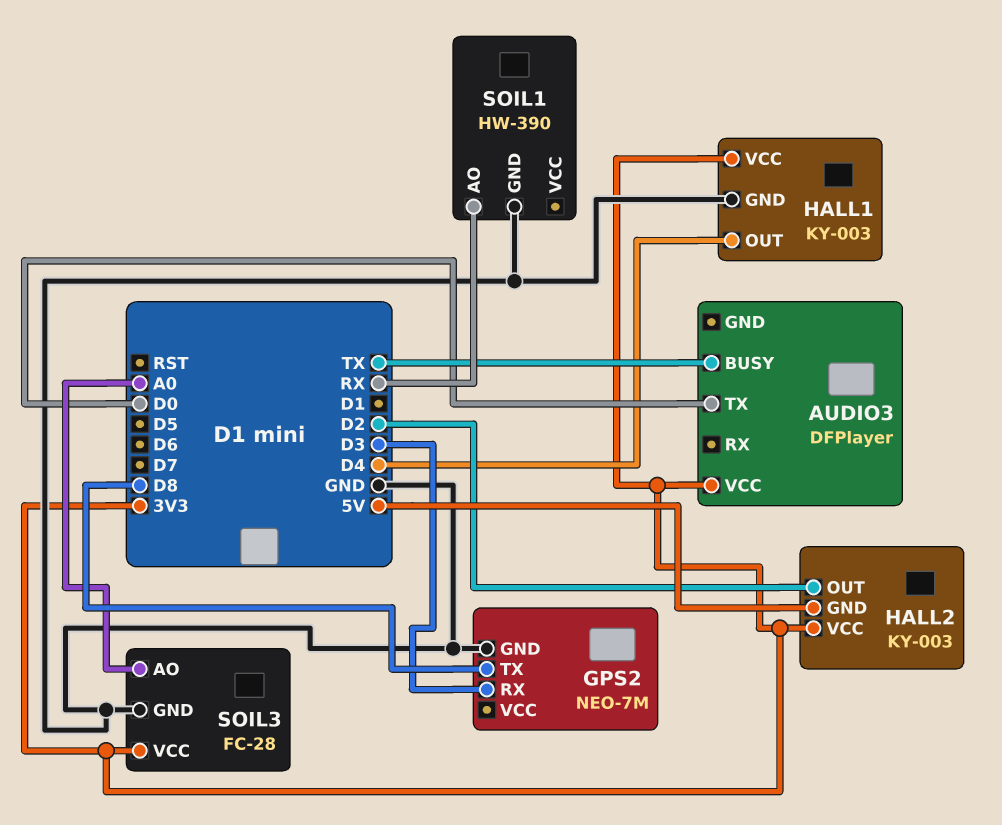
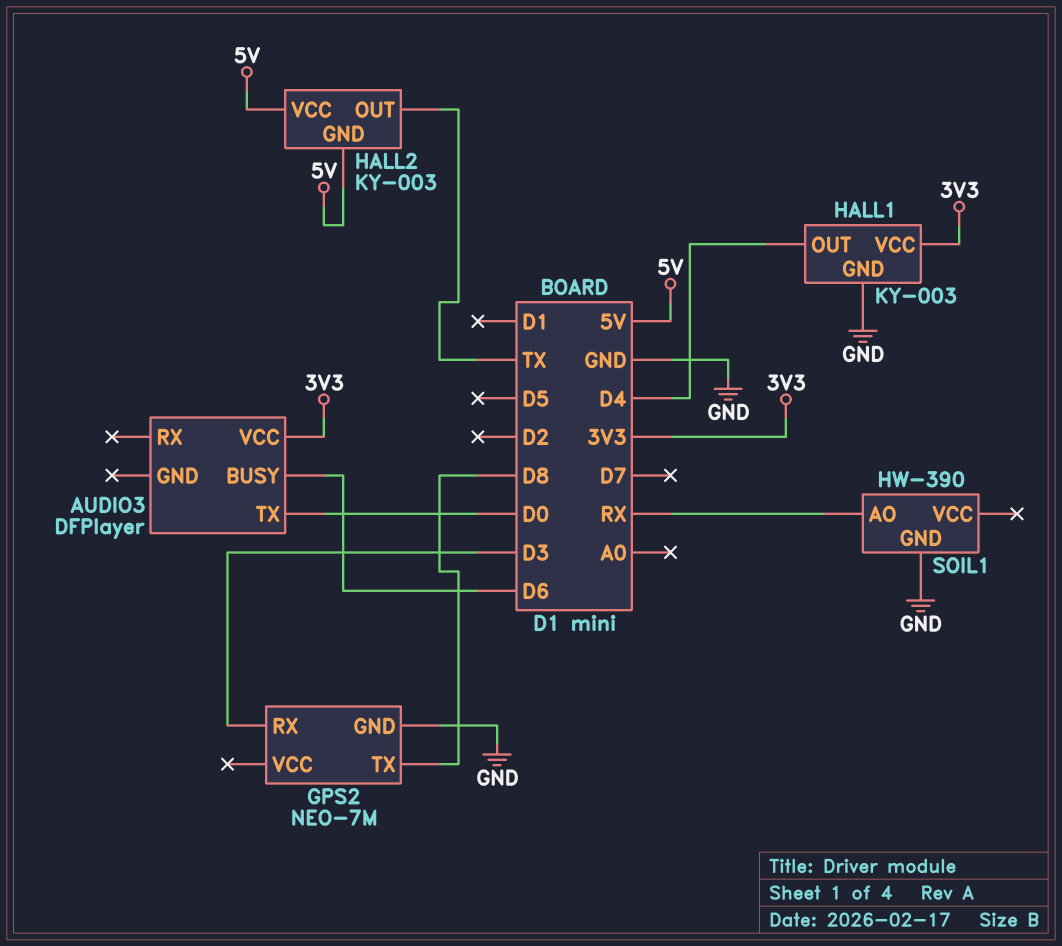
AUDIO3 pin BUSY: TX -> D6
HALL2 pin OUT: D2 -> TX
HALL2 pin VCC: 3V3 -> 5V
SOIL3: FC-28 -> none
SOIL3 pin AO: A0 -> none
SOIL3 pin GND: GND -> none
SOIL3 pin VCC: 3V3 -> none

